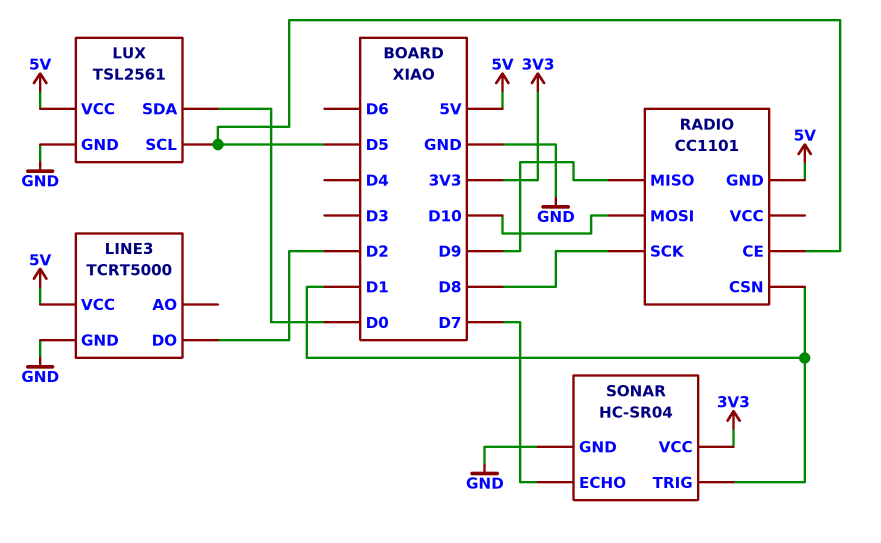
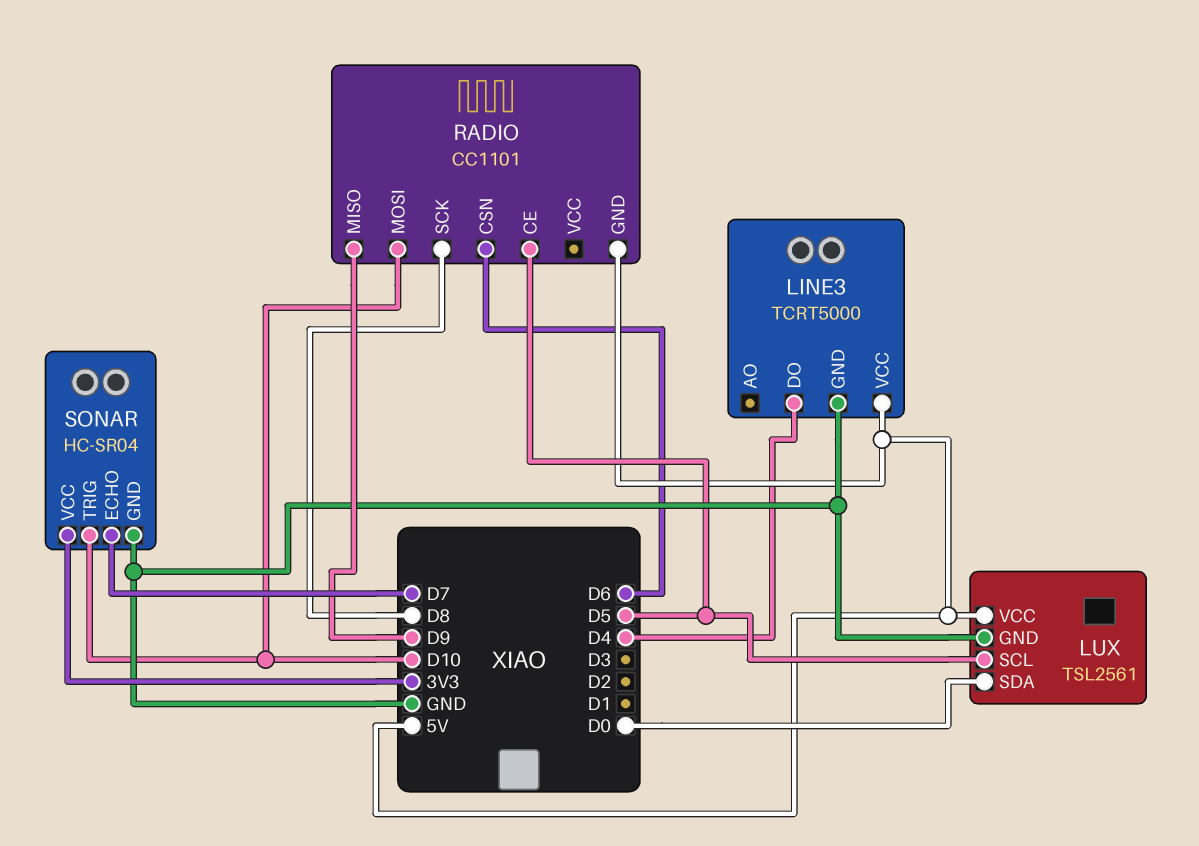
LINE3 pin DO: D2 -> D4
RADIO pin CSN: D1 -> D6
SONAR pin TRIG: D1 -> D10

